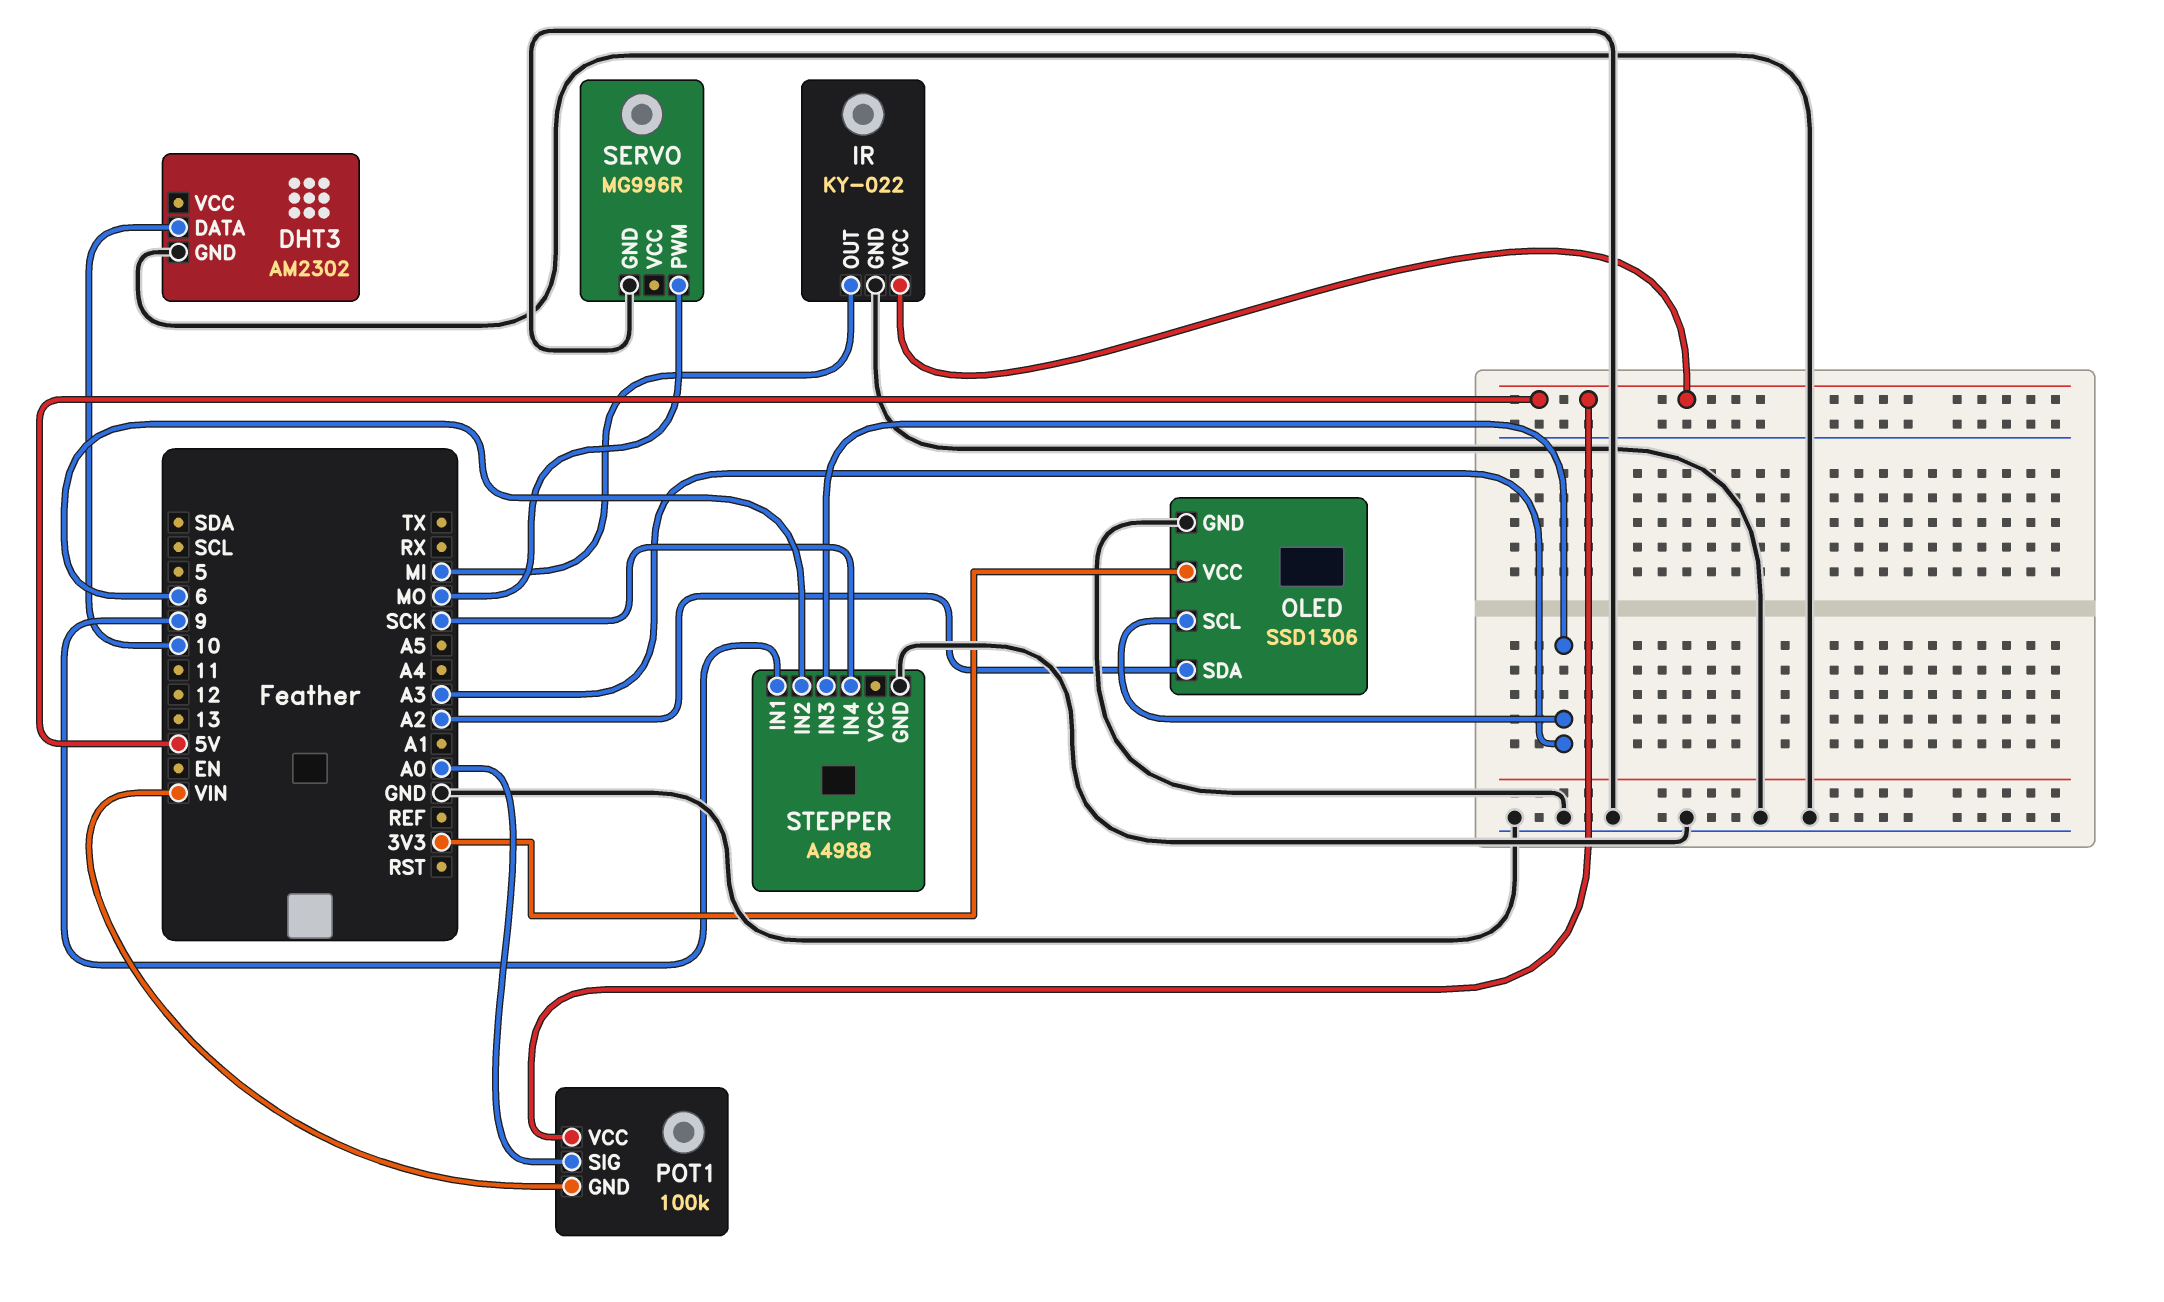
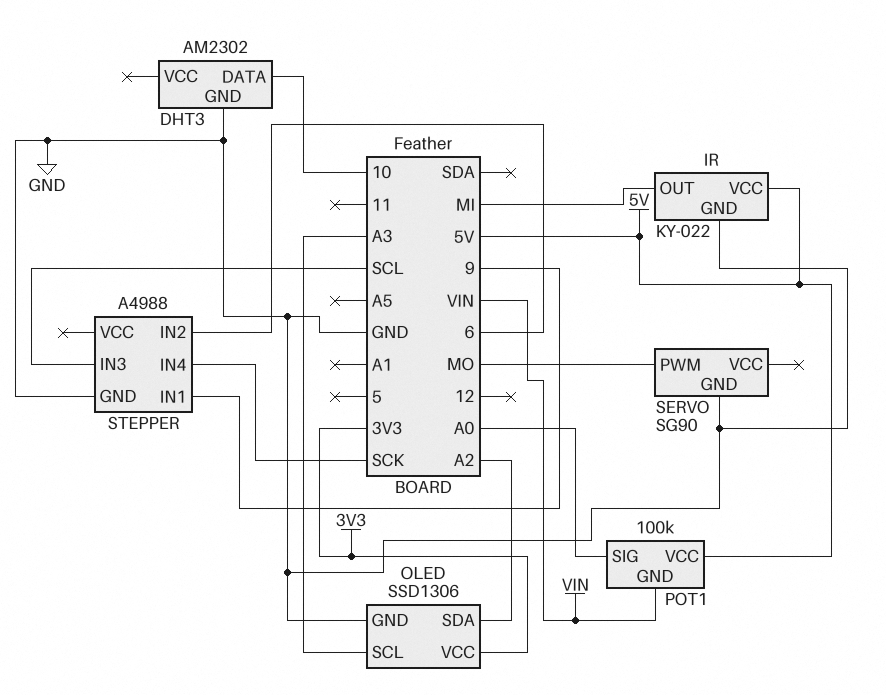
SERVO: MG996R -> SG90
STEPPER pin IN3: A3 -> SCL

